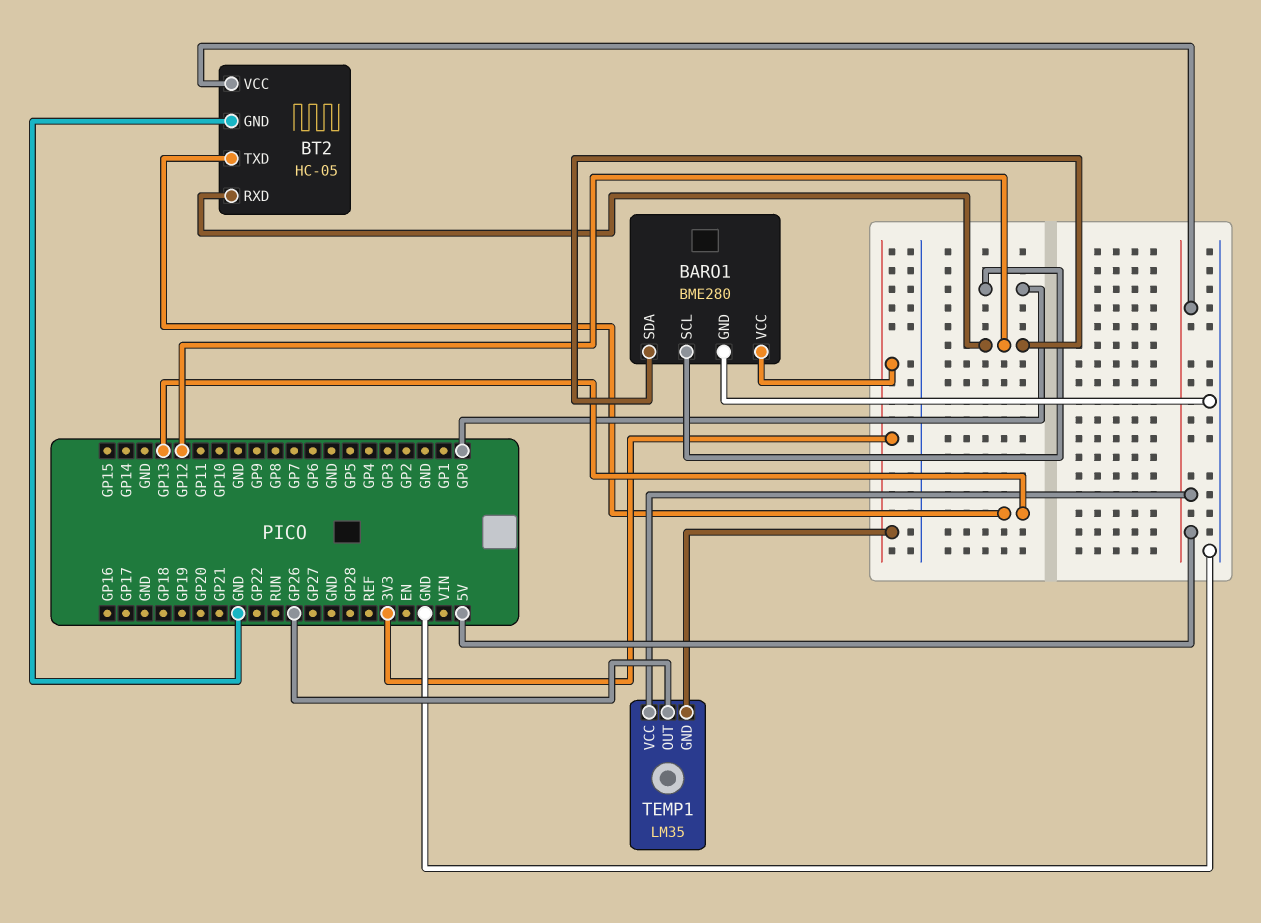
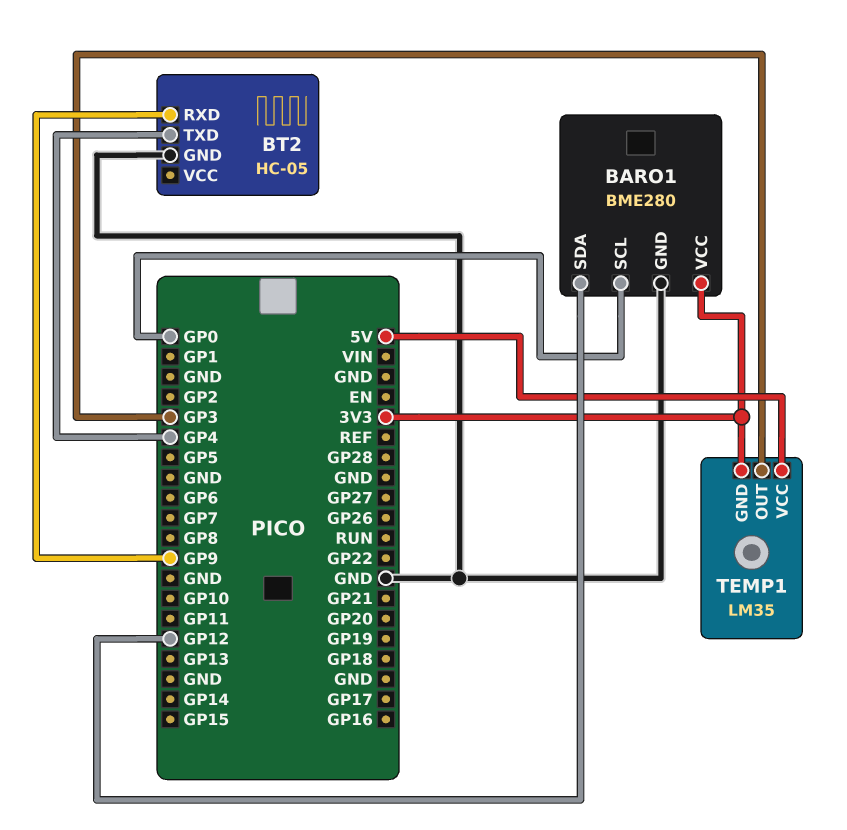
BT2 pin RXD: GP12 -> GP9
BT2 pin TXD: GP13 -> GP4
BT2 pin VCC: 5V -> none
TEMP1 pin OUT: GP26 -> GP3

